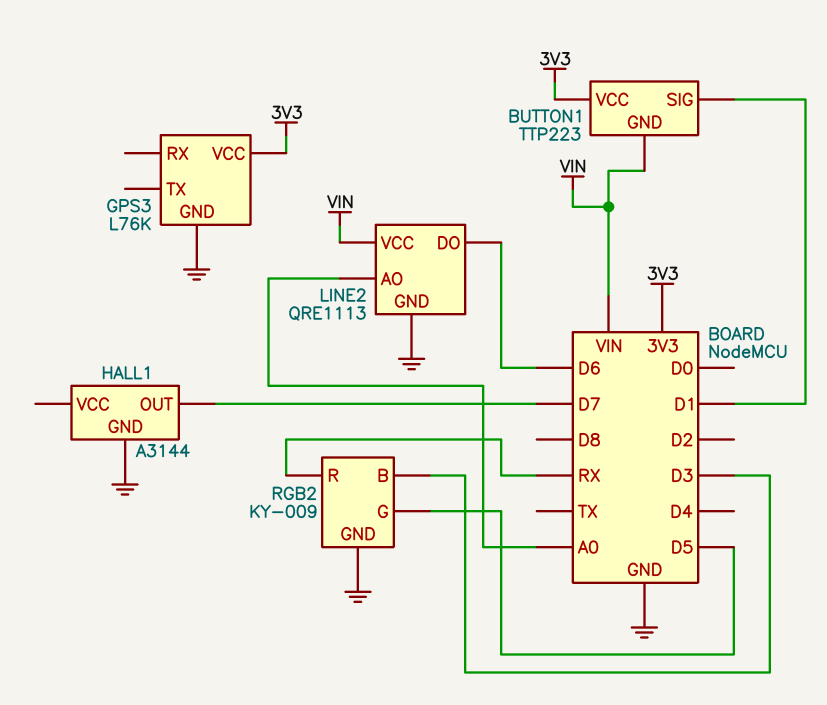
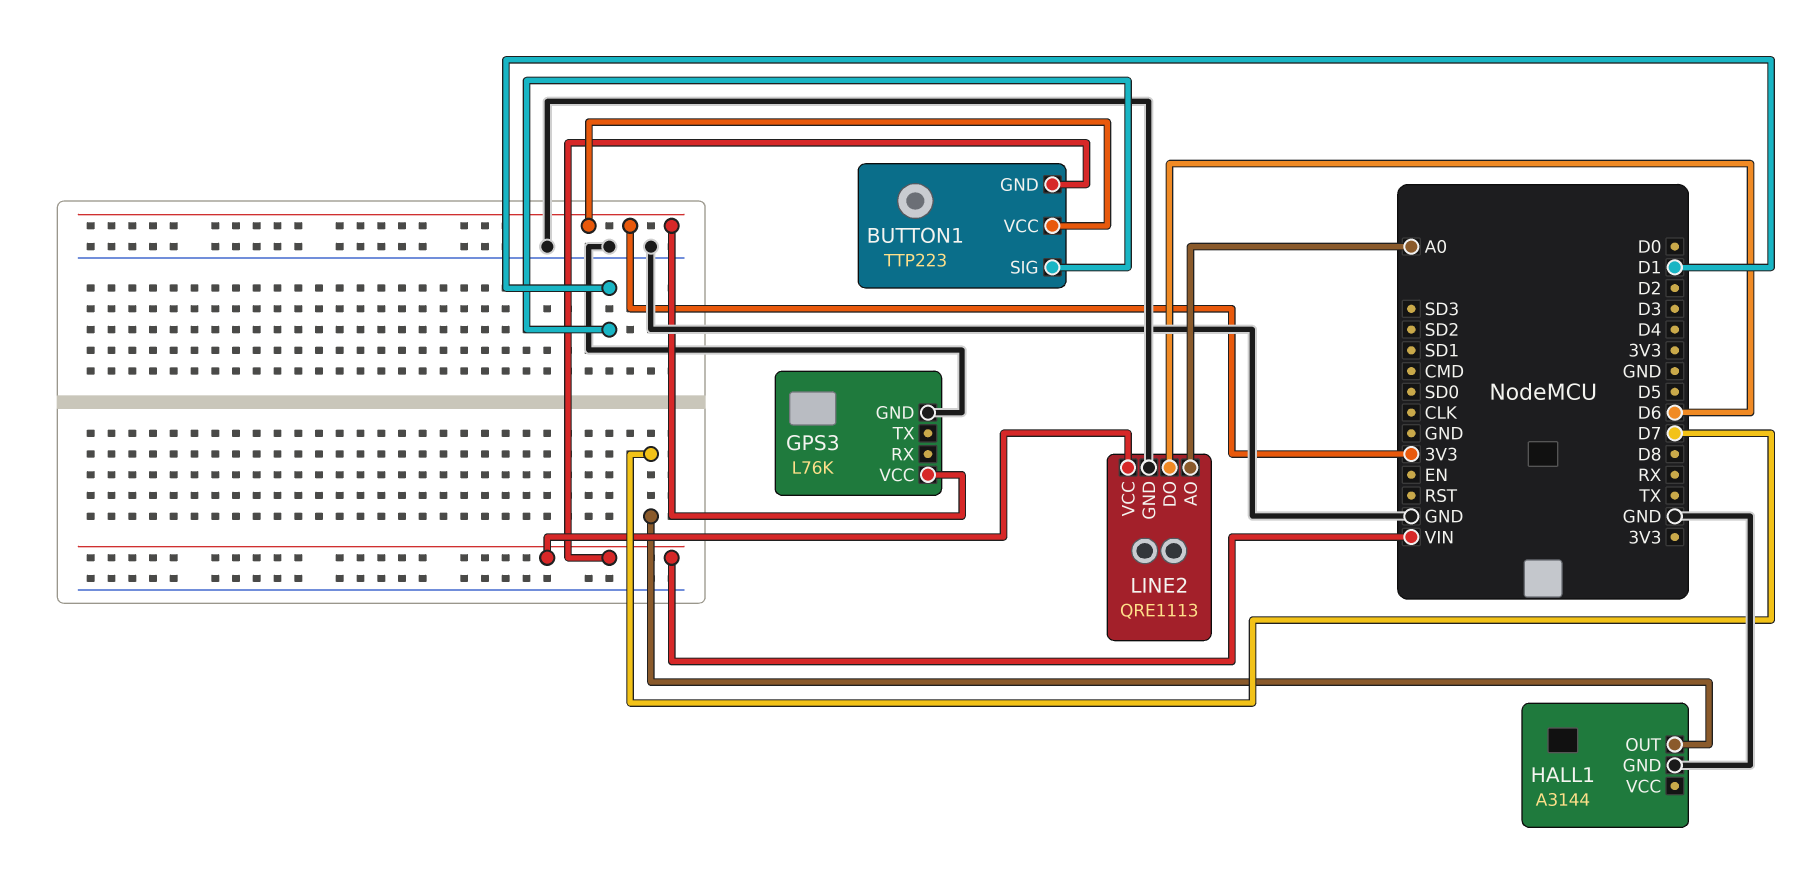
RGB2: KY-009 -> none
RGB2 pin B: D3 -> none
RGB2 pin G: D5 -> none
RGB2 pin GND: GND -> none
RGB2 pin R: RX -> none

